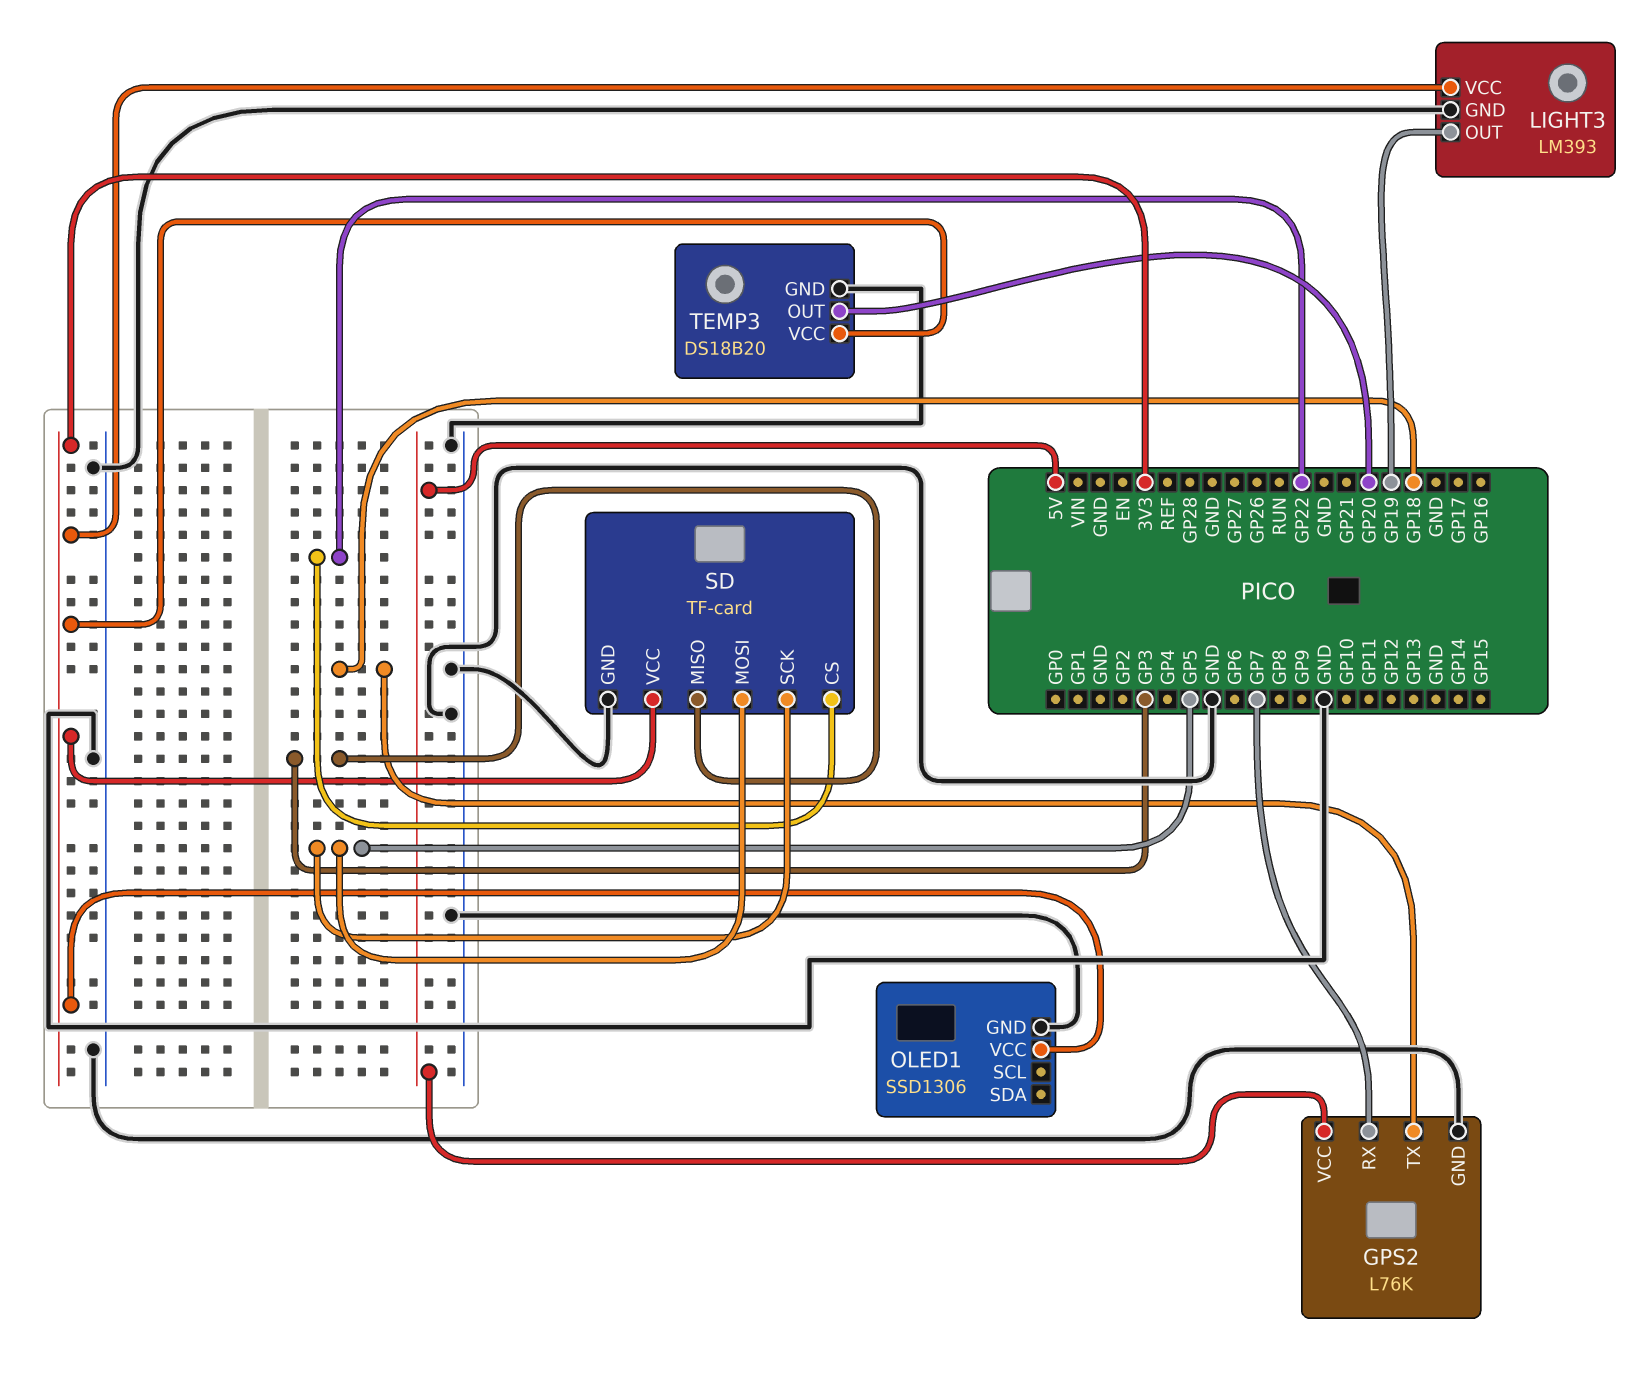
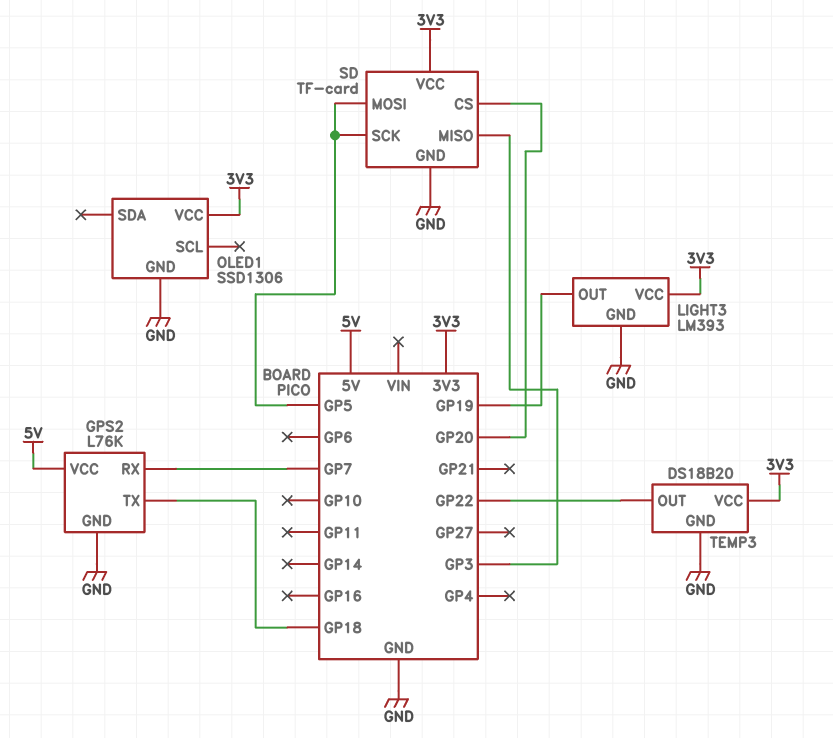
SD pin CS: GP22 -> GP20
TEMP3 pin OUT: GP20 -> GP22

